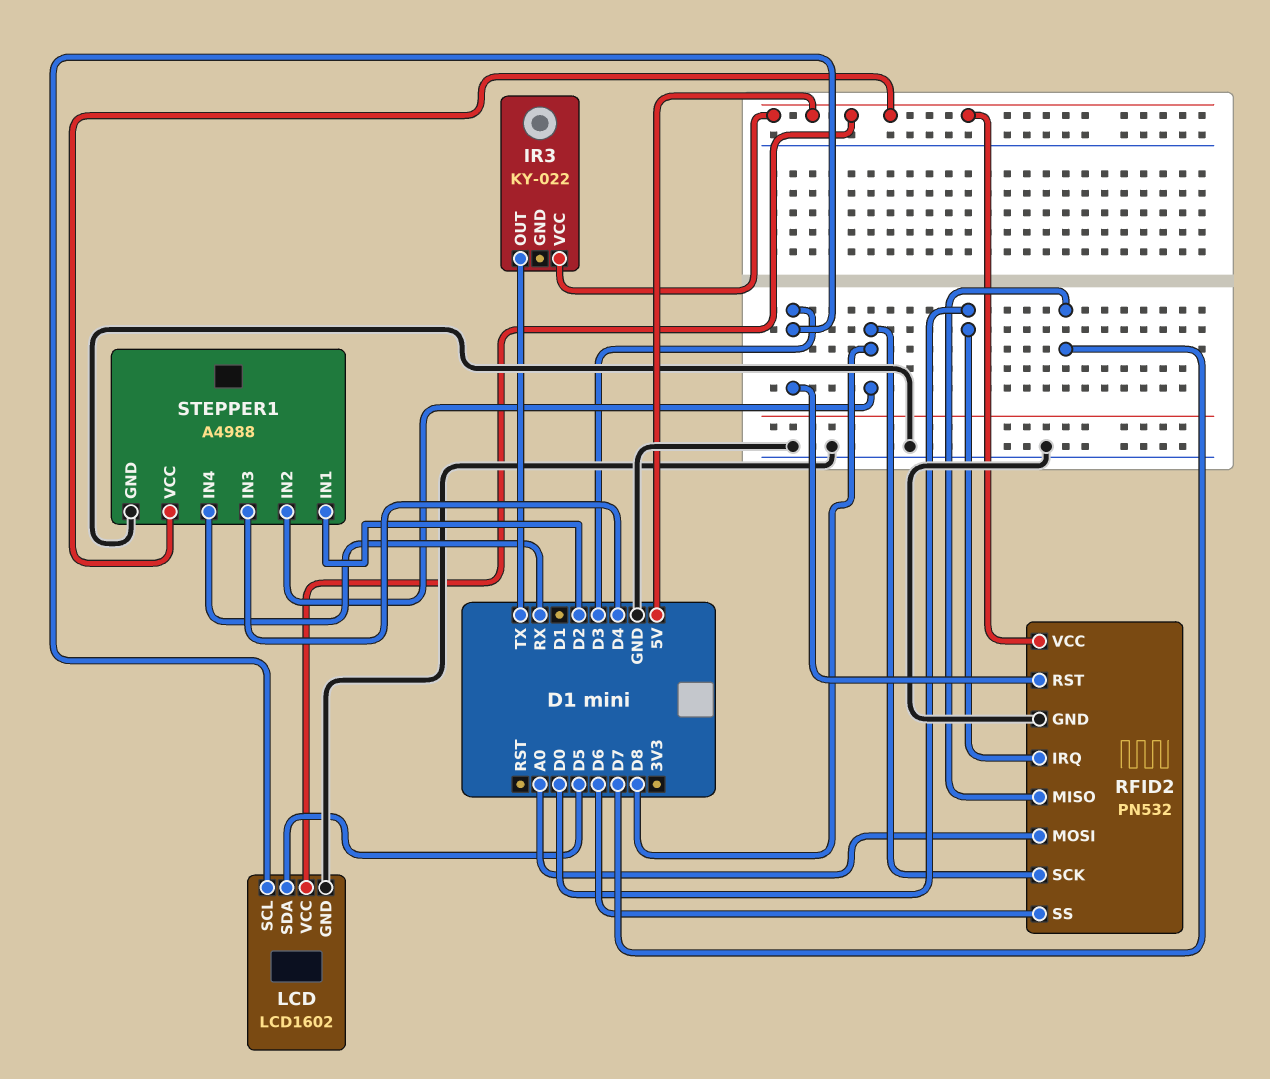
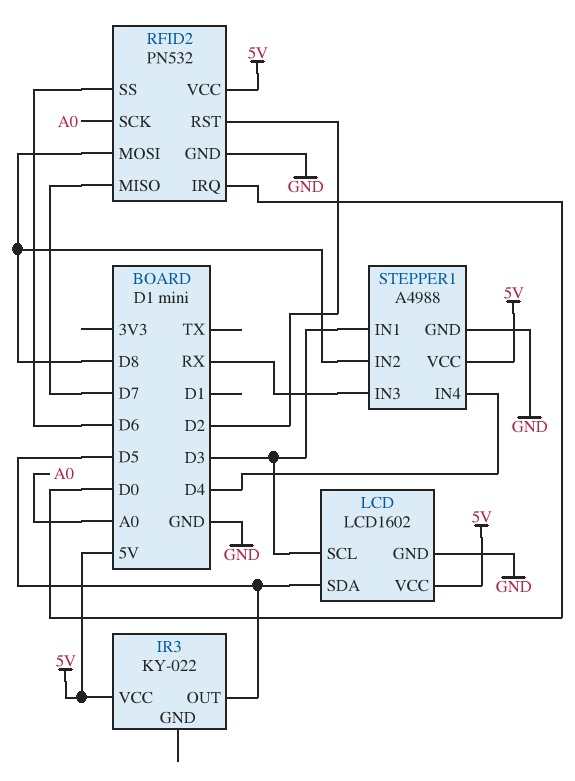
IR3 pin OUT: TX -> D5
RFID2 pin MOSI: A0 -> D8
RFID2 pin RST: D3 -> D2
RFID2 pin SCK: D8 -> A0
STEPPER1 pin IN1: D2 -> D3
STEPPER1 pin IN3: D4 -> RX
STEPPER1 pin IN4: RX -> D4

